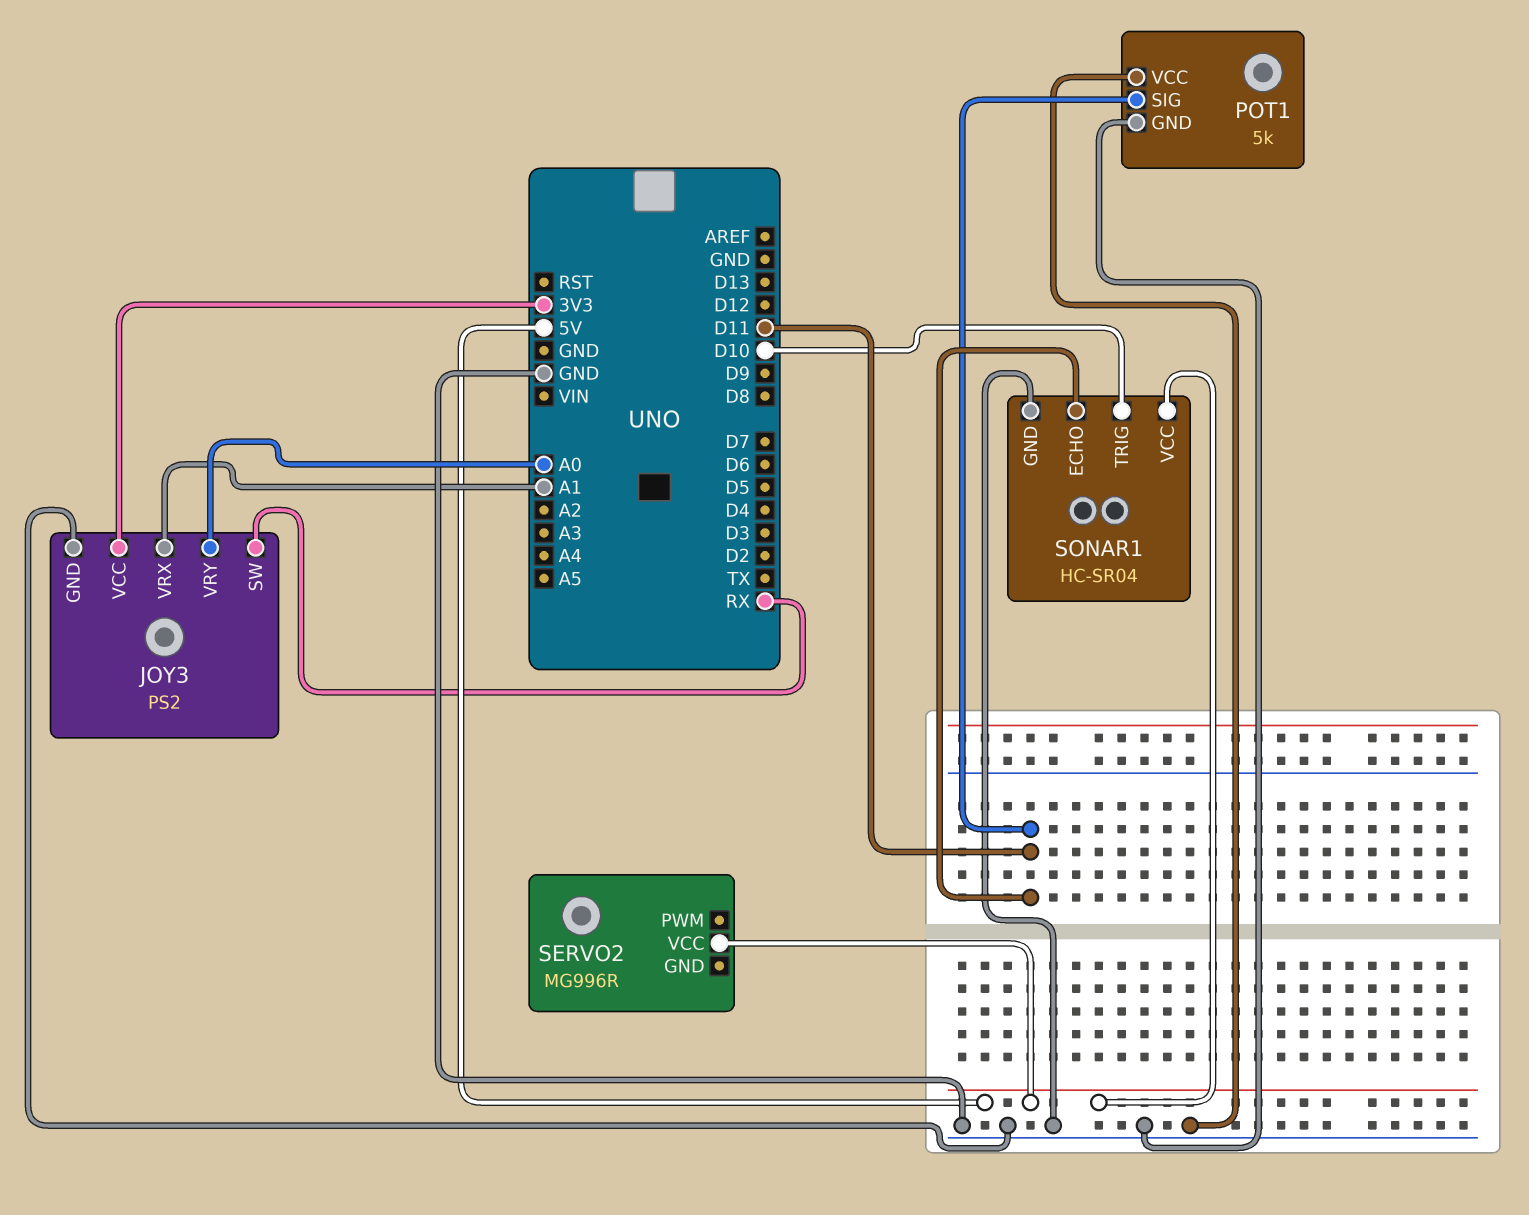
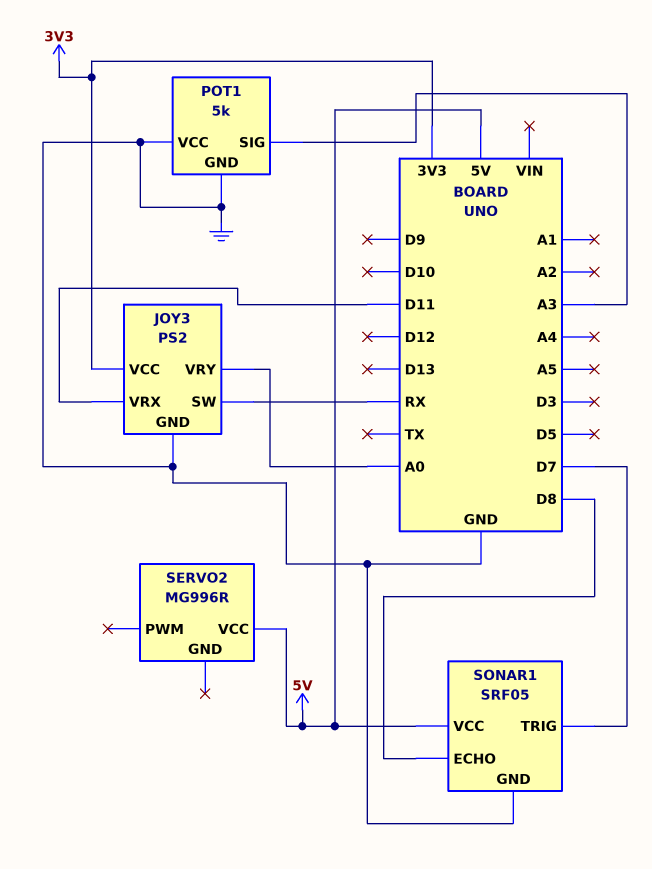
JOY3 pin VRX: A1 -> D11
POT1 pin SIG: D11 -> A3
SONAR1: HC-SR04 -> SRF05
SONAR1 pin ECHO: D11 -> D8
SONAR1 pin TRIG: D10 -> D7

